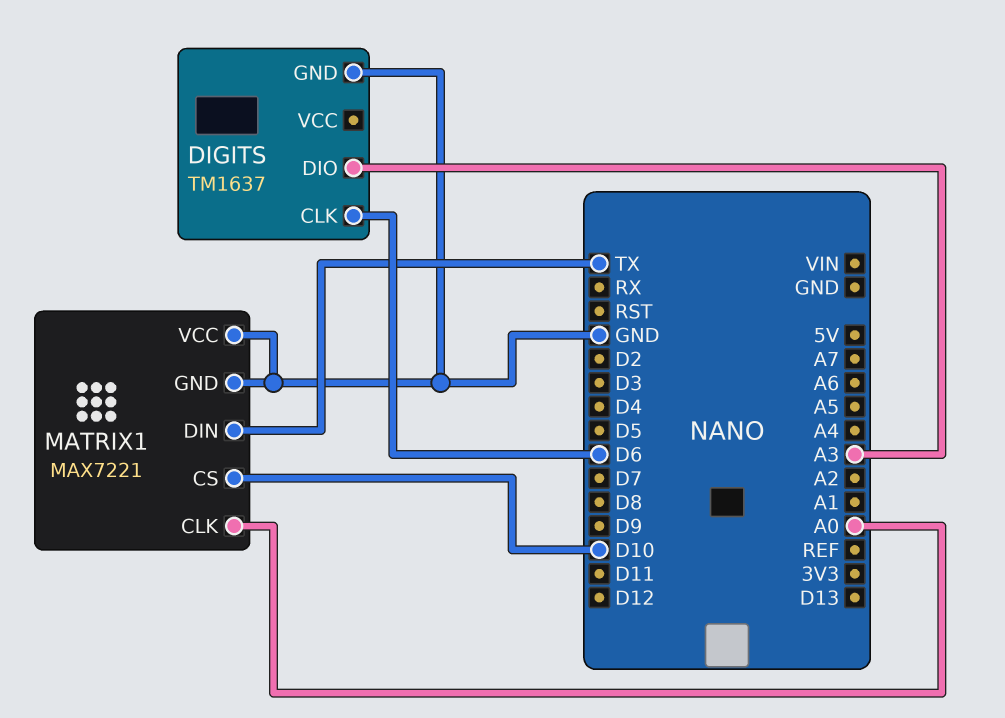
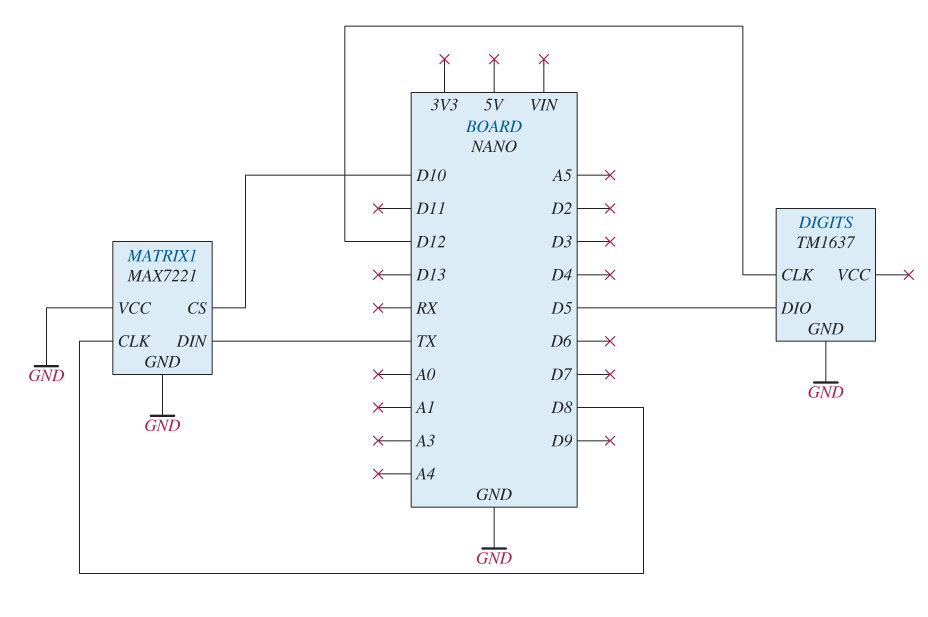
DIGITS pin CLK: D6 -> D12
DIGITS pin DIO: A3 -> D5
MATRIX1 pin CLK: A0 -> D8

